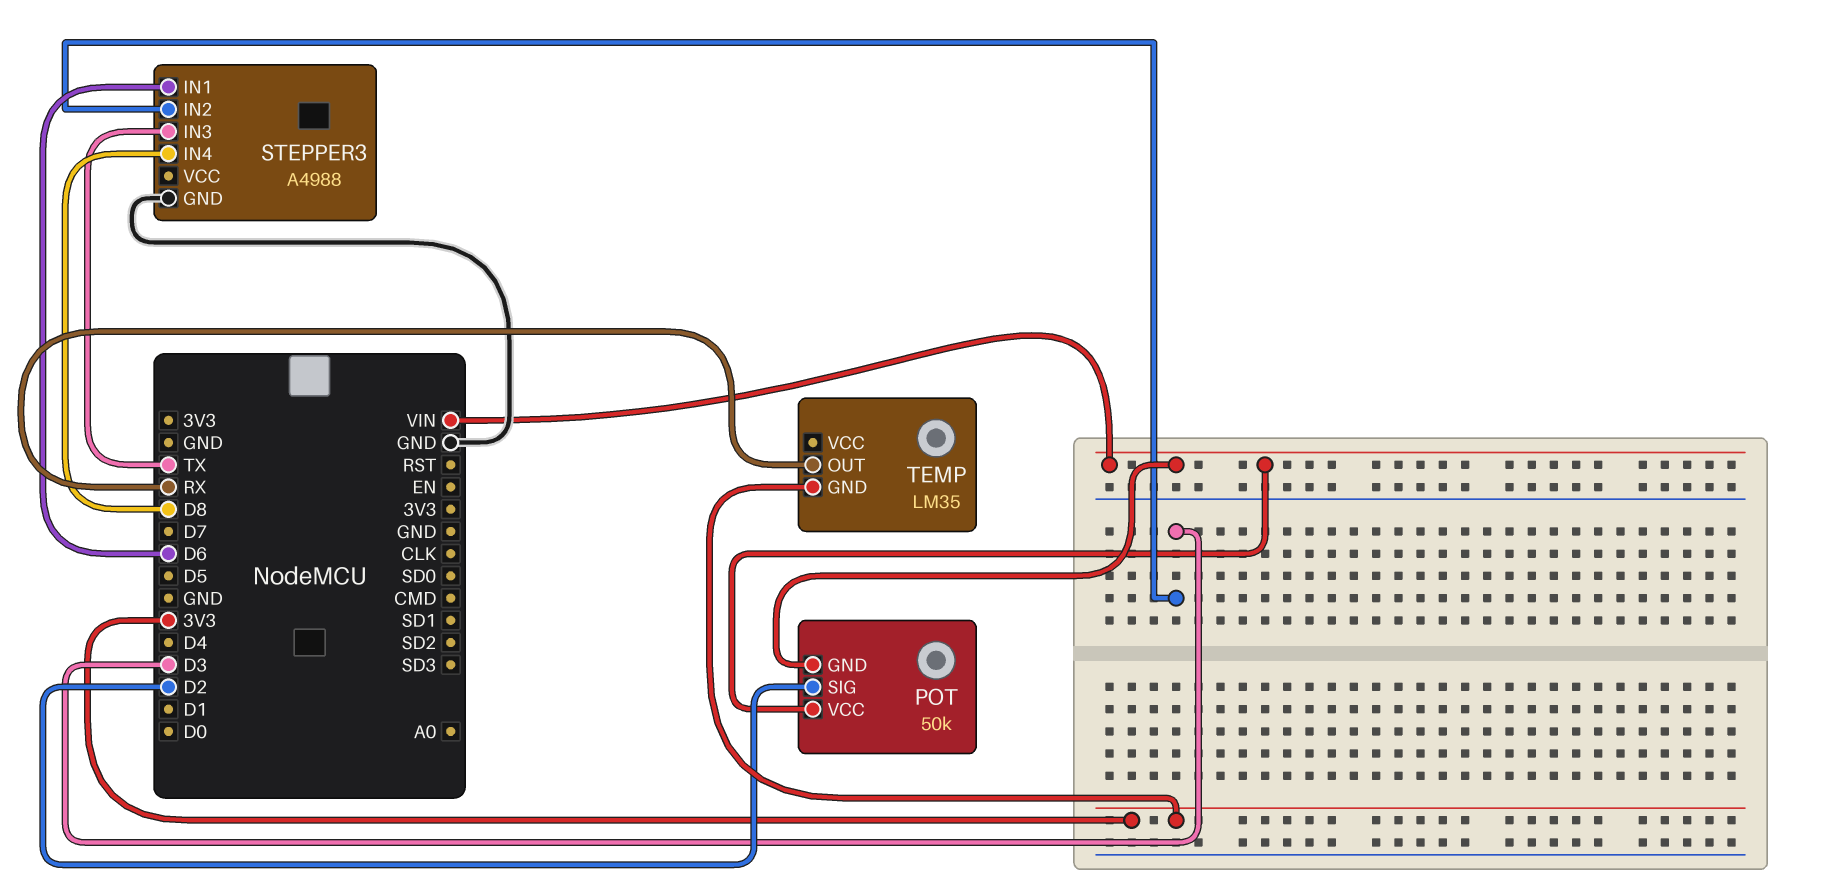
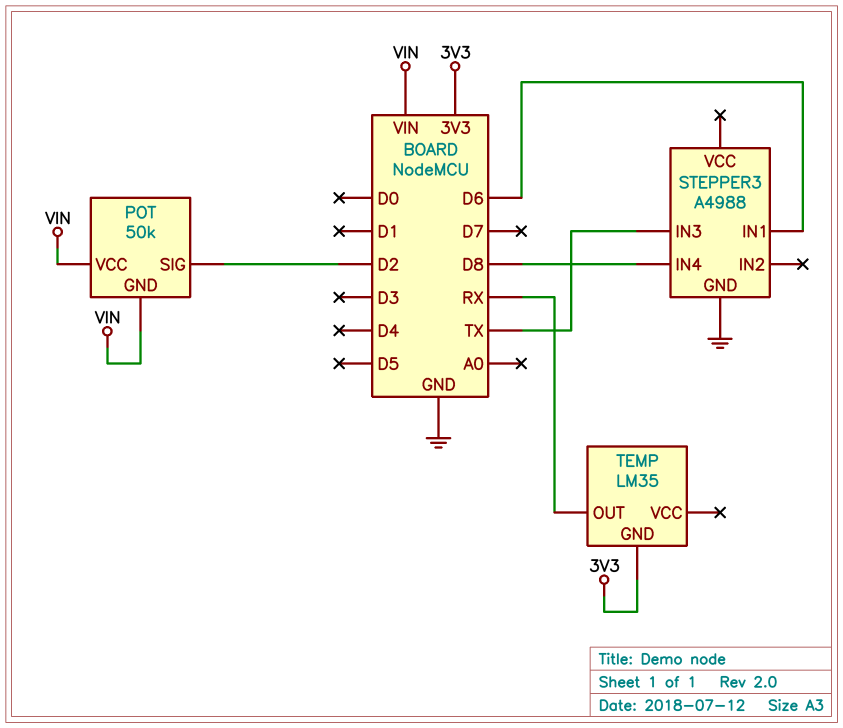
STEPPER3 pin IN2: D3 -> none

